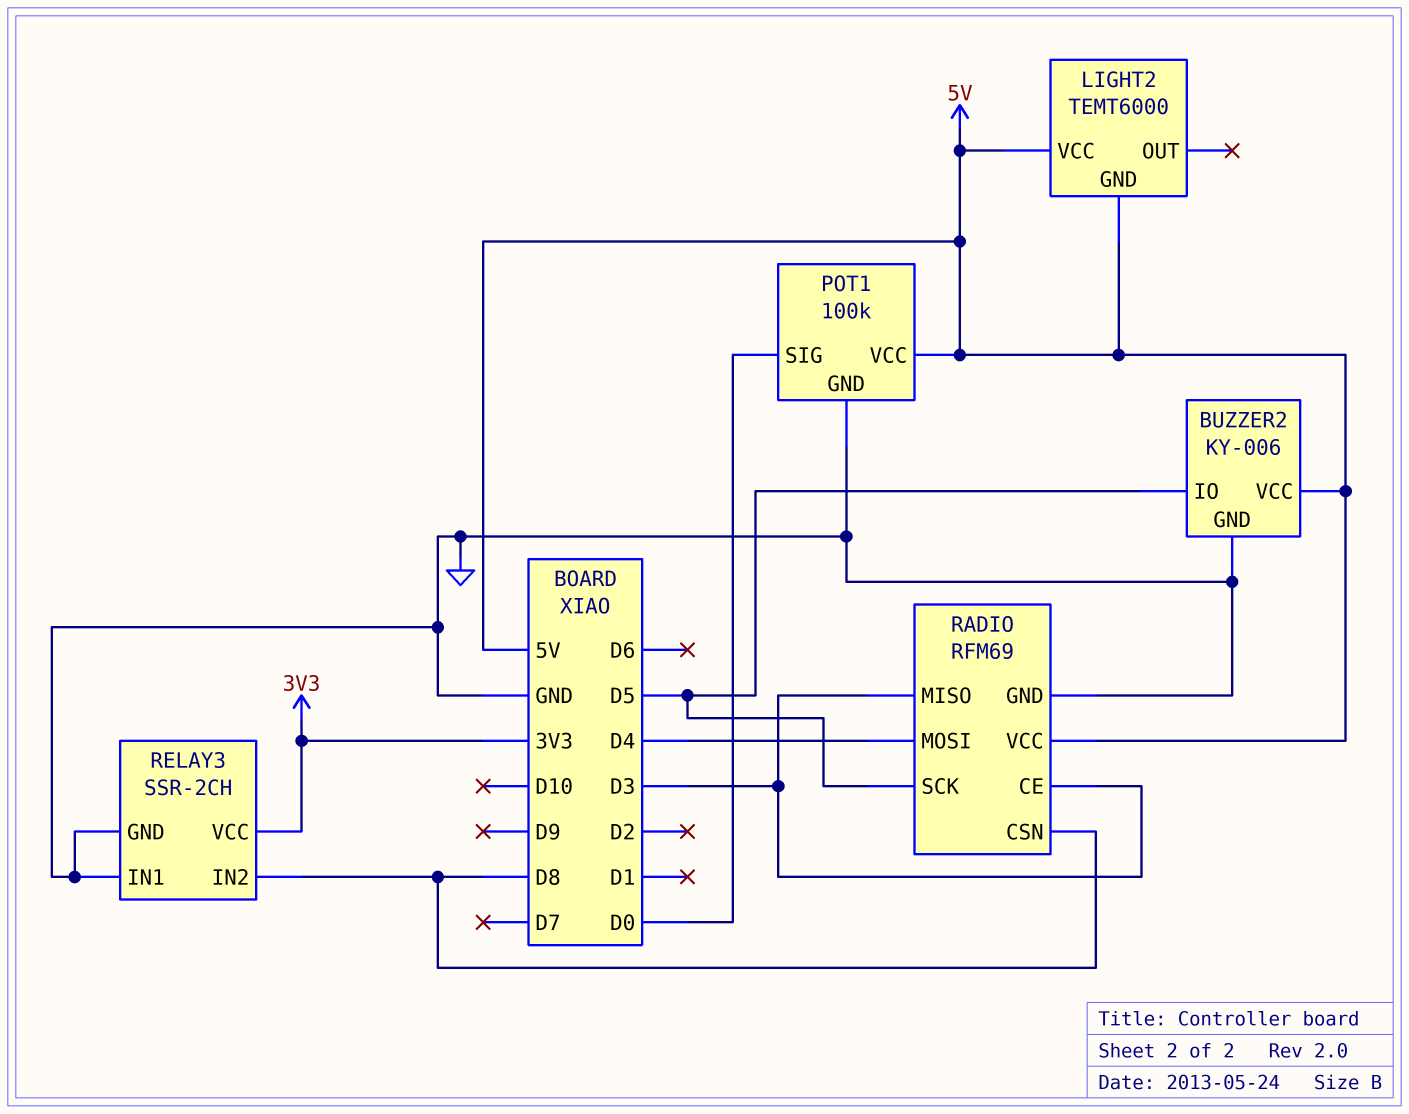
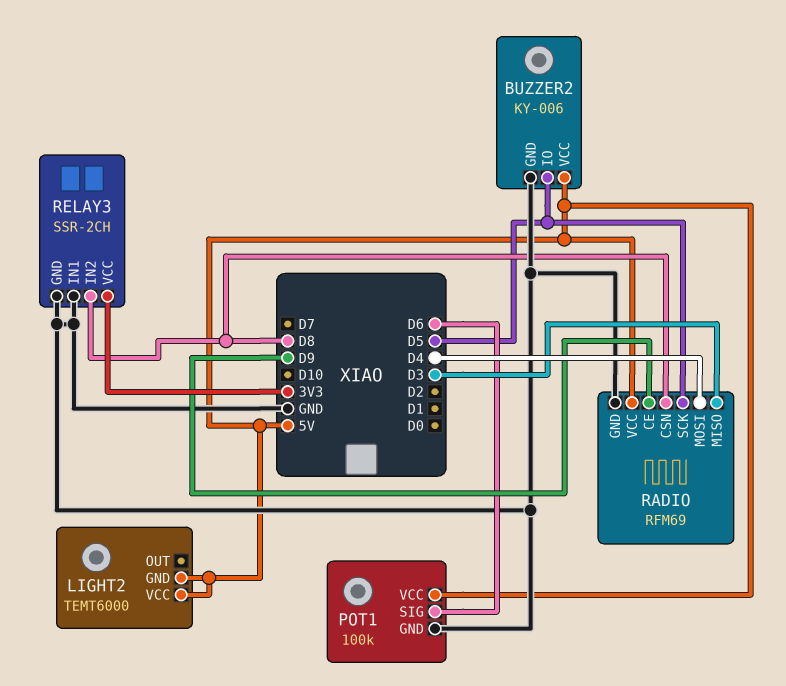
POT1 pin SIG: D0 -> D6
RADIO pin CE: D3 -> D9

